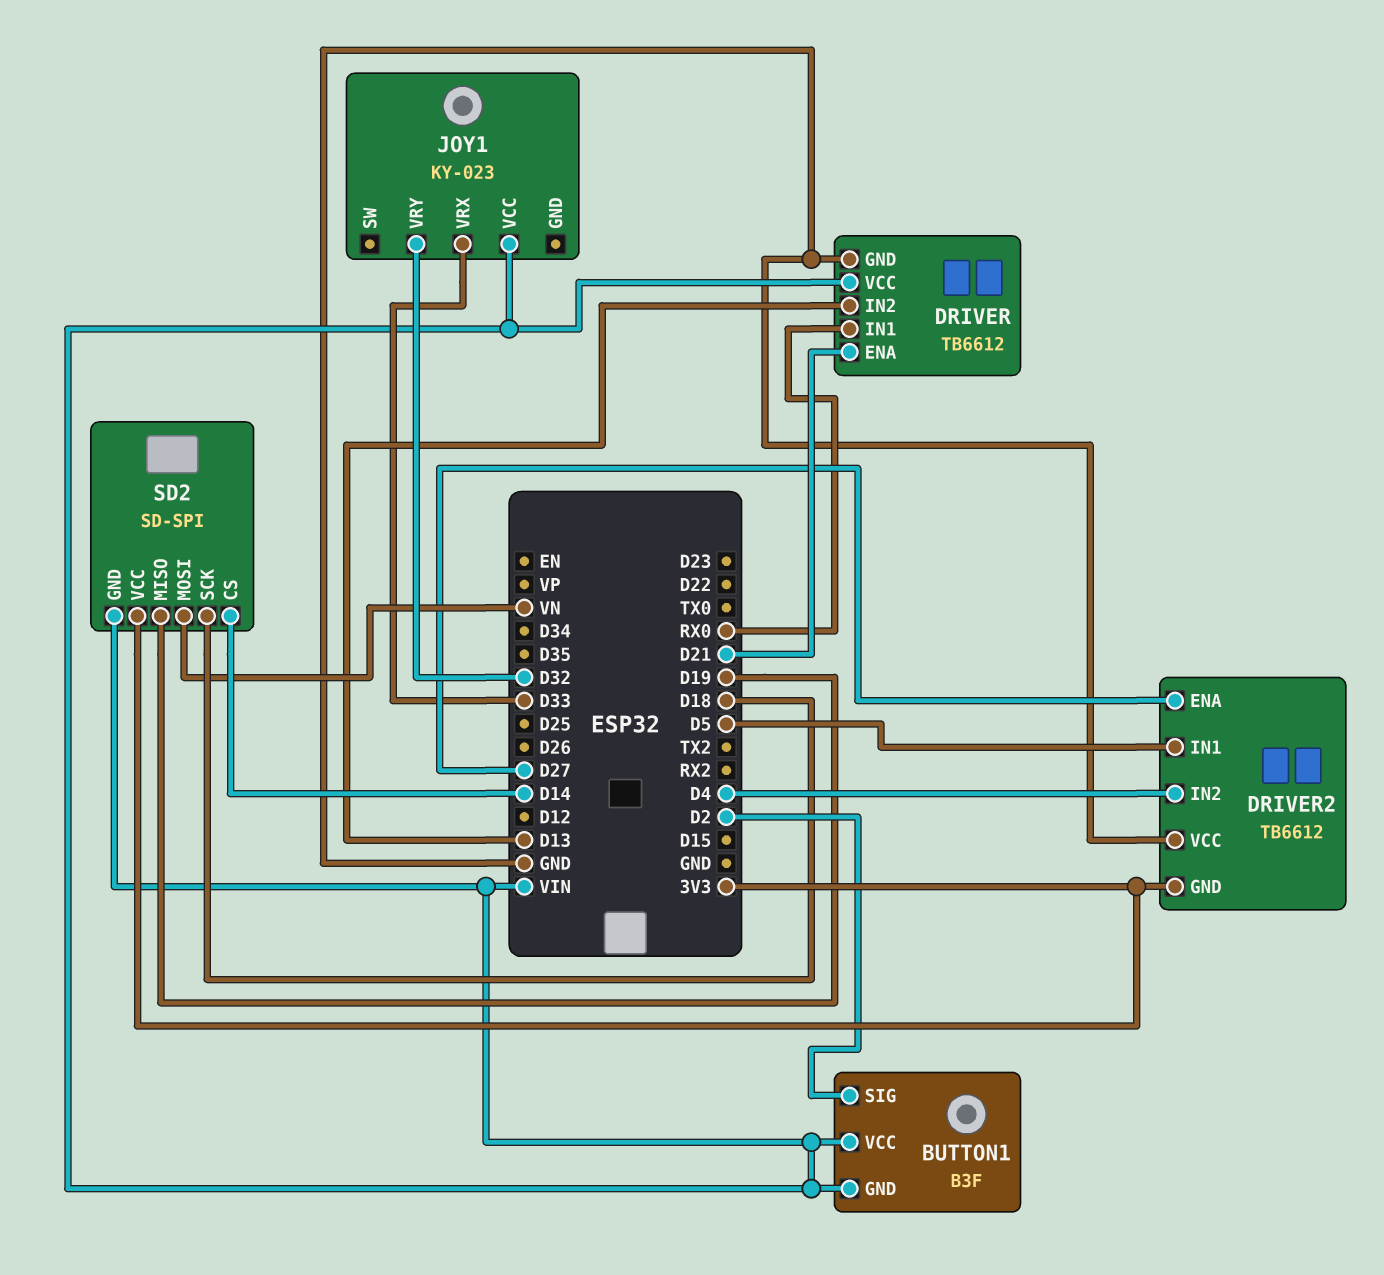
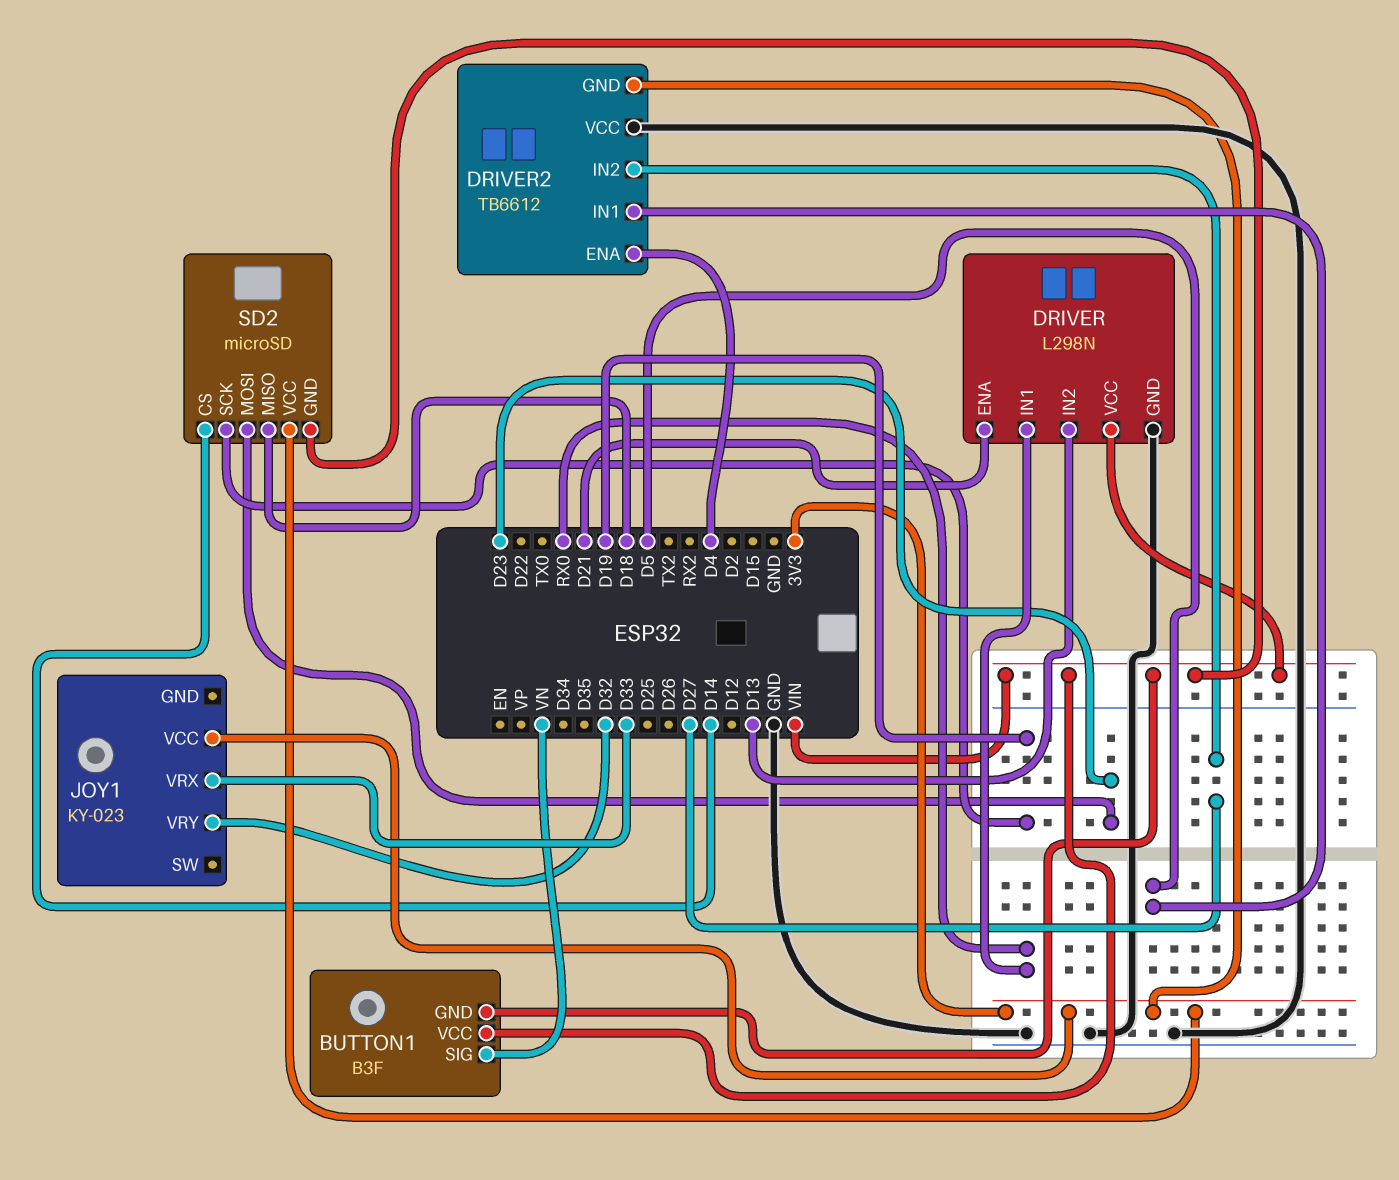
BUTTON1 pin SIG: D2 -> VN
DRIVER: TB6612 -> L298N
DRIVER2 pin ENA: D27 -> D4
DRIVER2 pin IN2: D4 -> D27
JOY1 pin VCC: VIN -> 3V3
SD2: SD-SPI -> microSD
SD2 pin MISO: D19 -> D18
SD2 pin MOSI: VN -> D23
SD2 pin SCK: D18 -> D19

